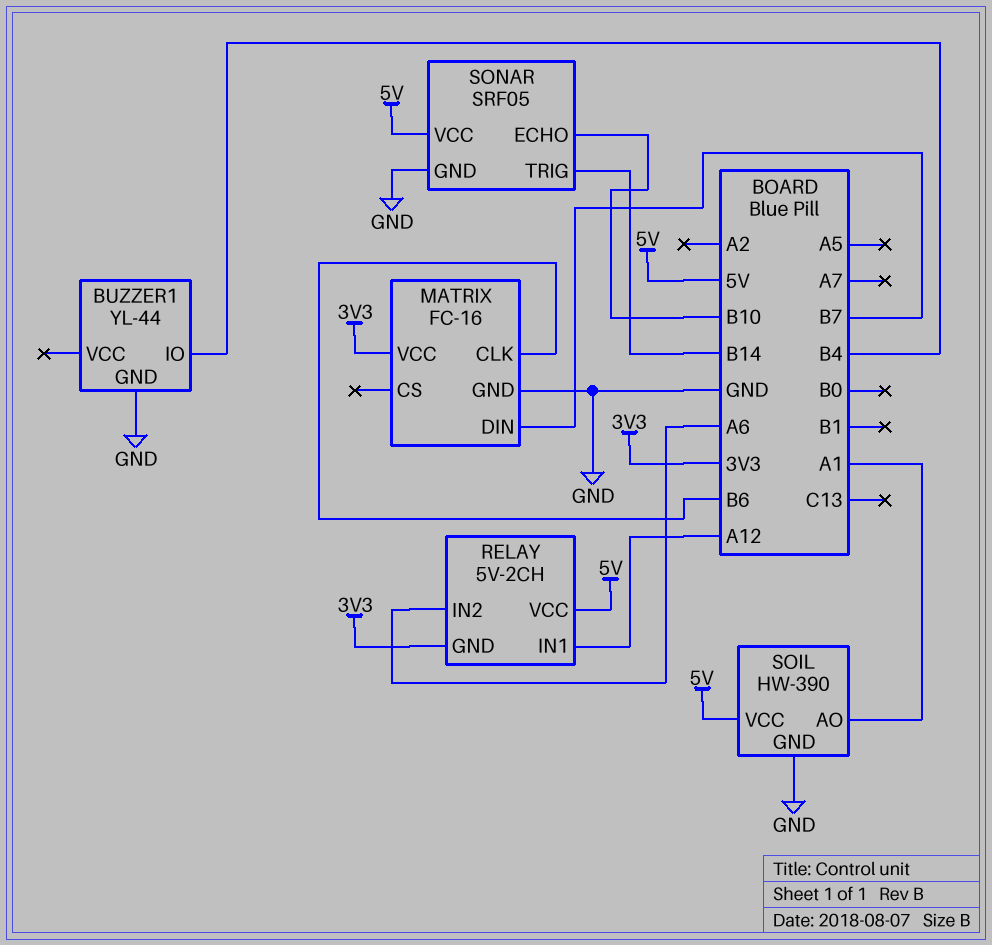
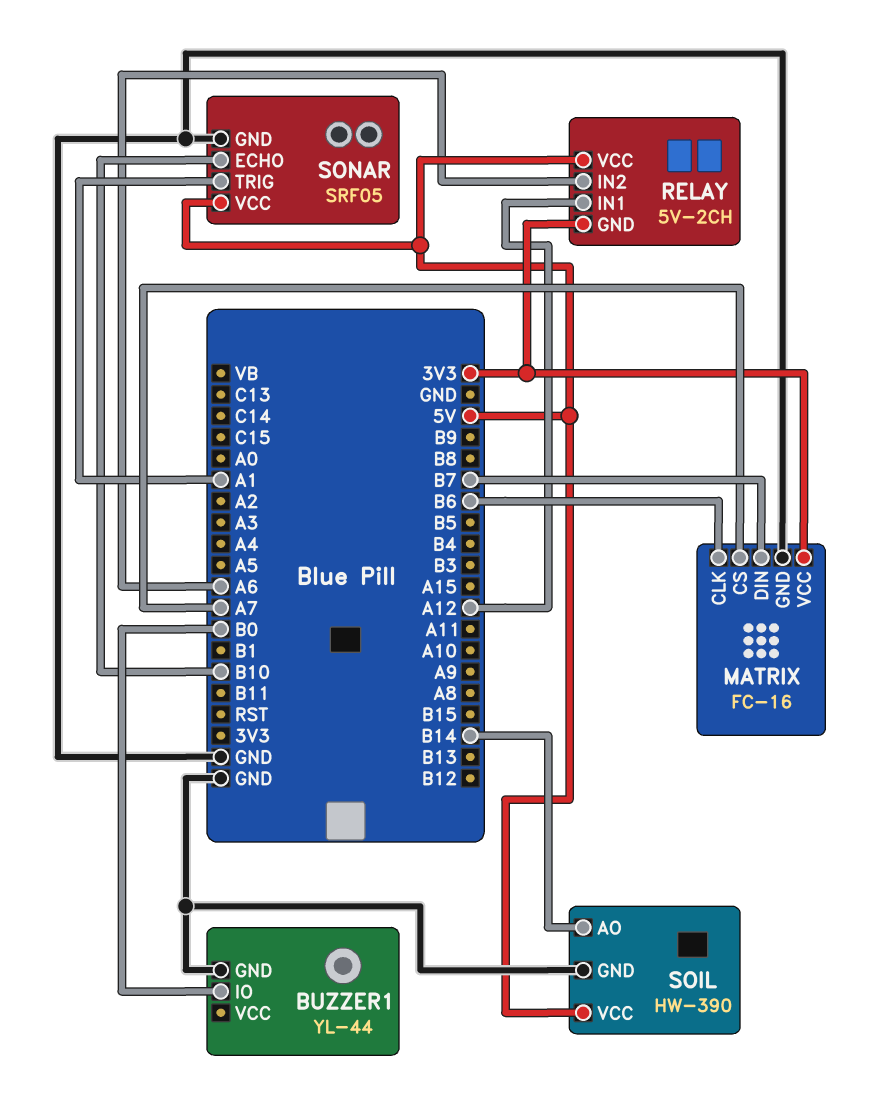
BUZZER1 pin IO: B4 -> B0
MATRIX pin CS: none -> A7
SOIL pin AO: A1 -> B14
SONAR pin TRIG: B14 -> A1

